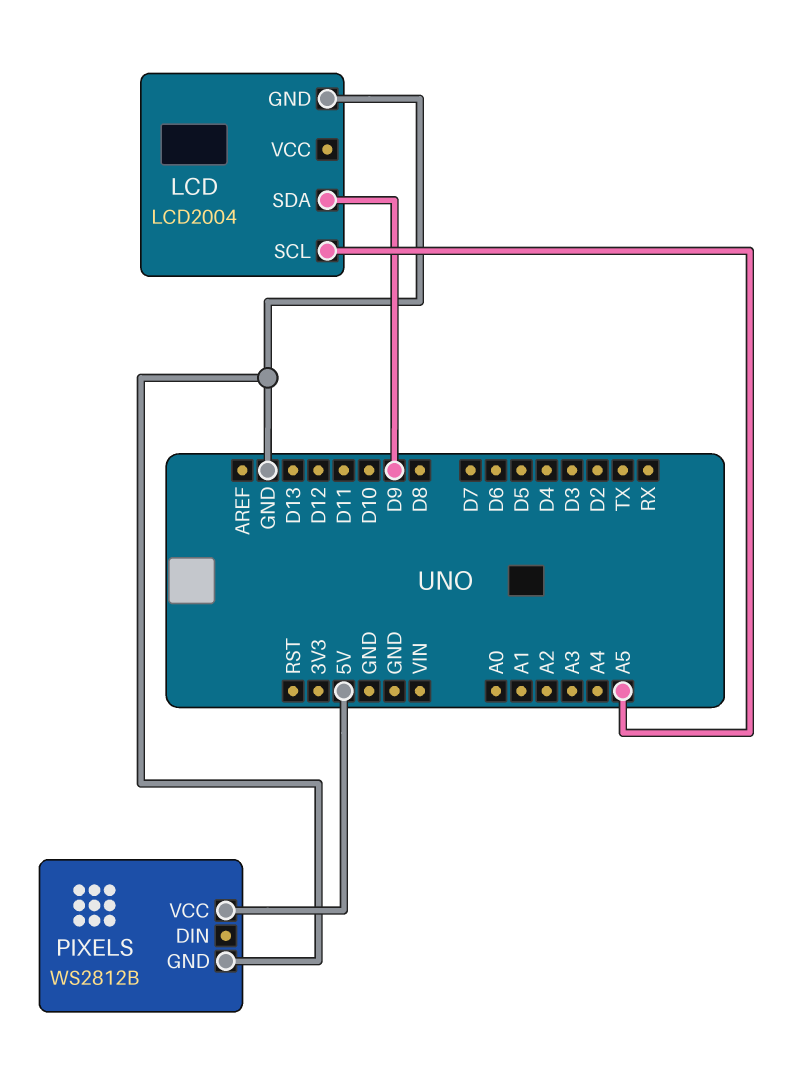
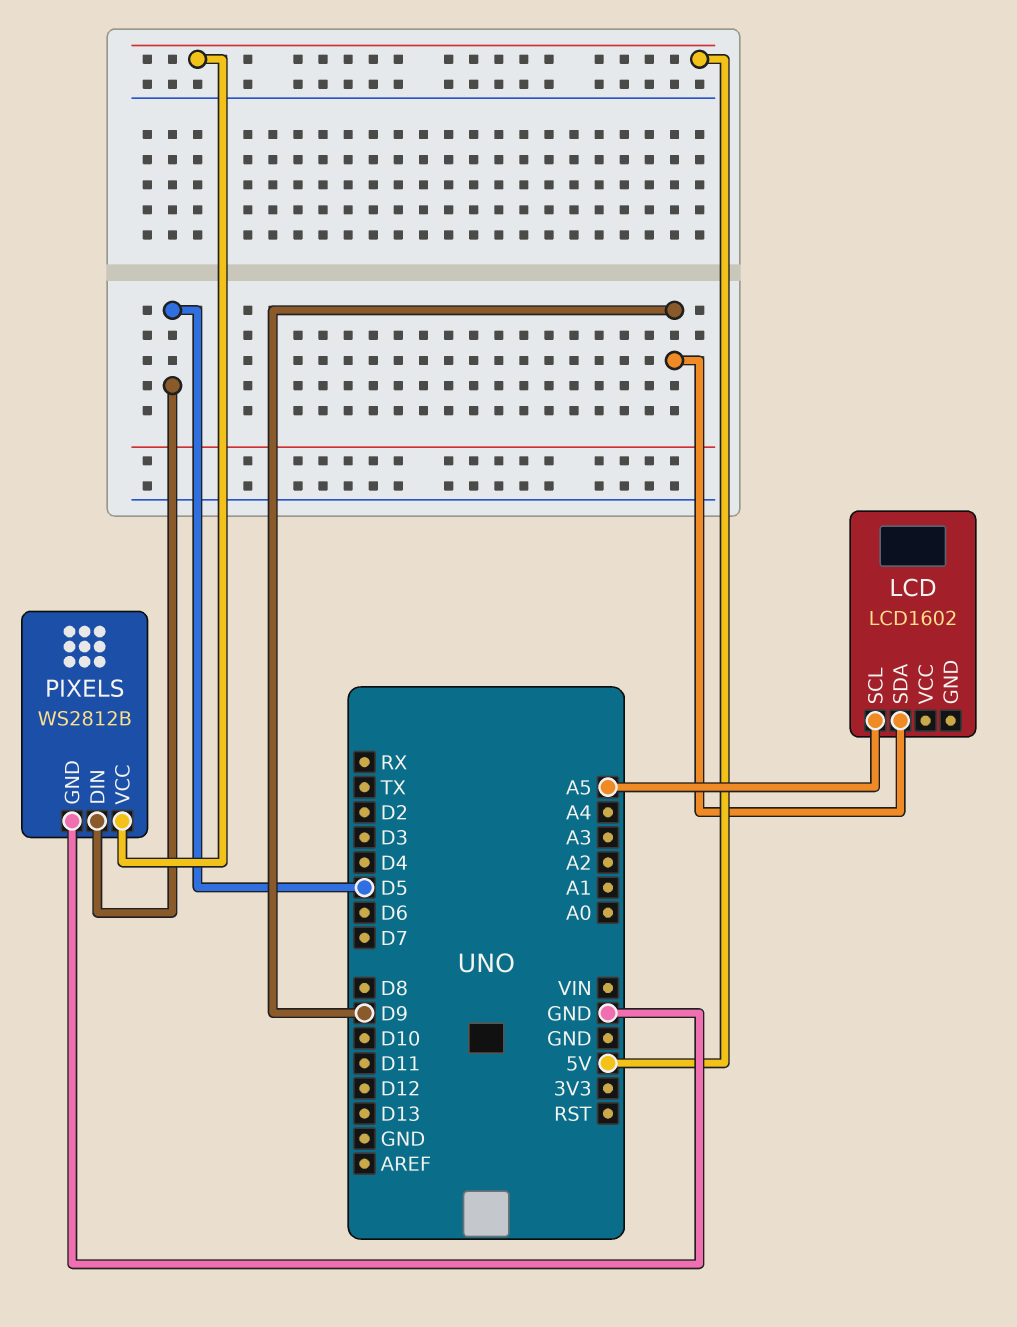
LCD: LCD2004 -> LCD1602
LCD pin GND: GND -> none
PIXELS pin DIN: none -> D5

